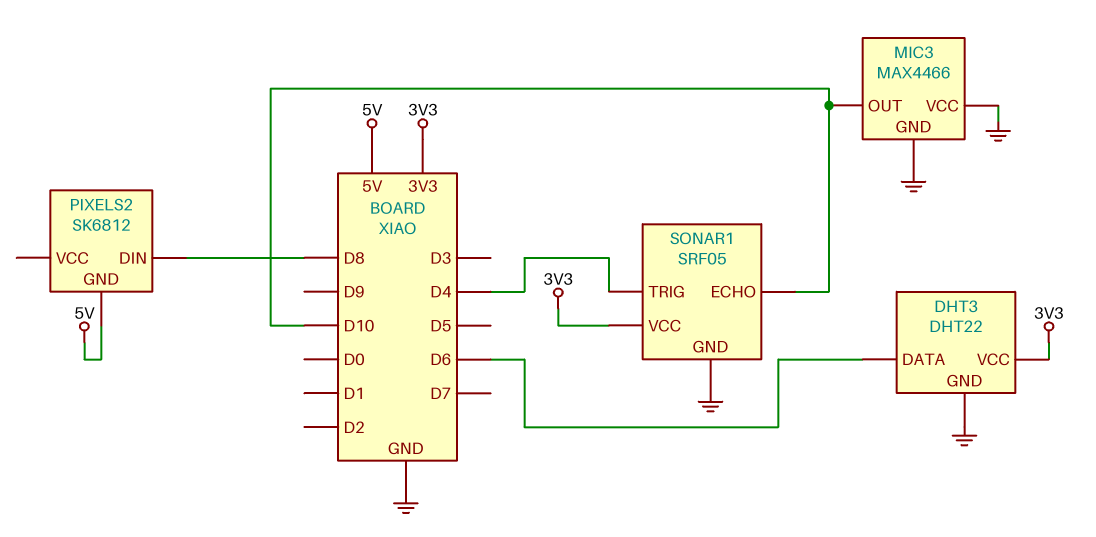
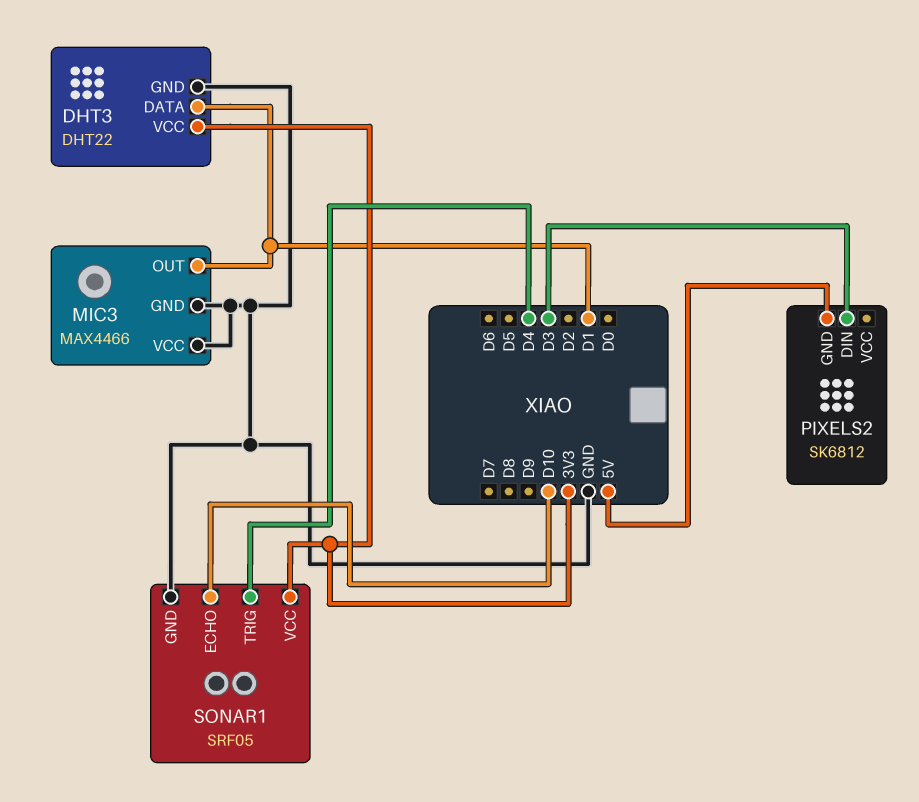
DHT3 pin DATA: D6 -> D1
MIC3 pin OUT: D10 -> D1
PIXELS2 pin DIN: D8 -> D3

